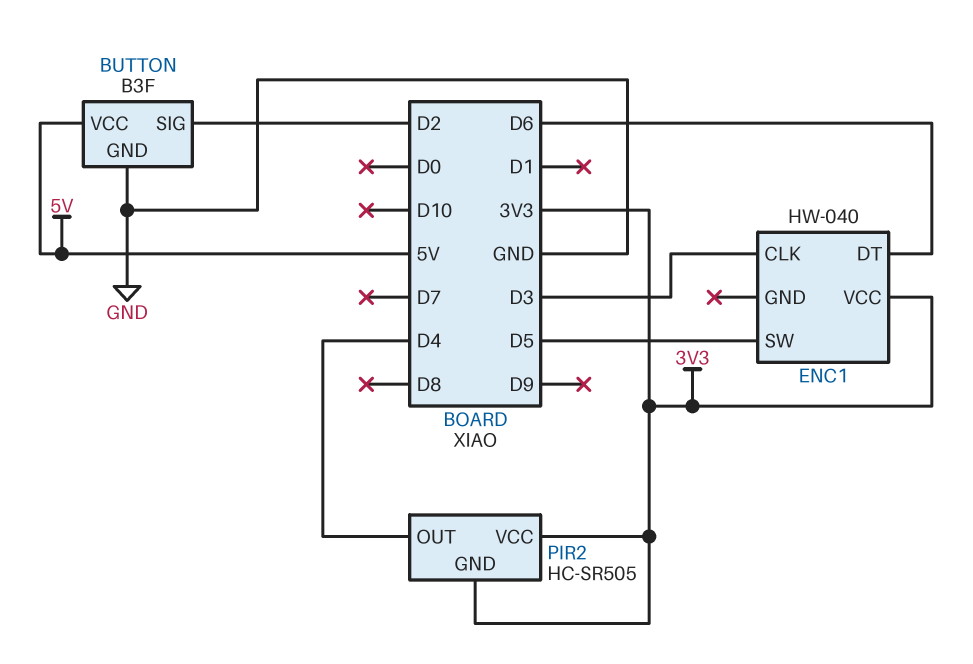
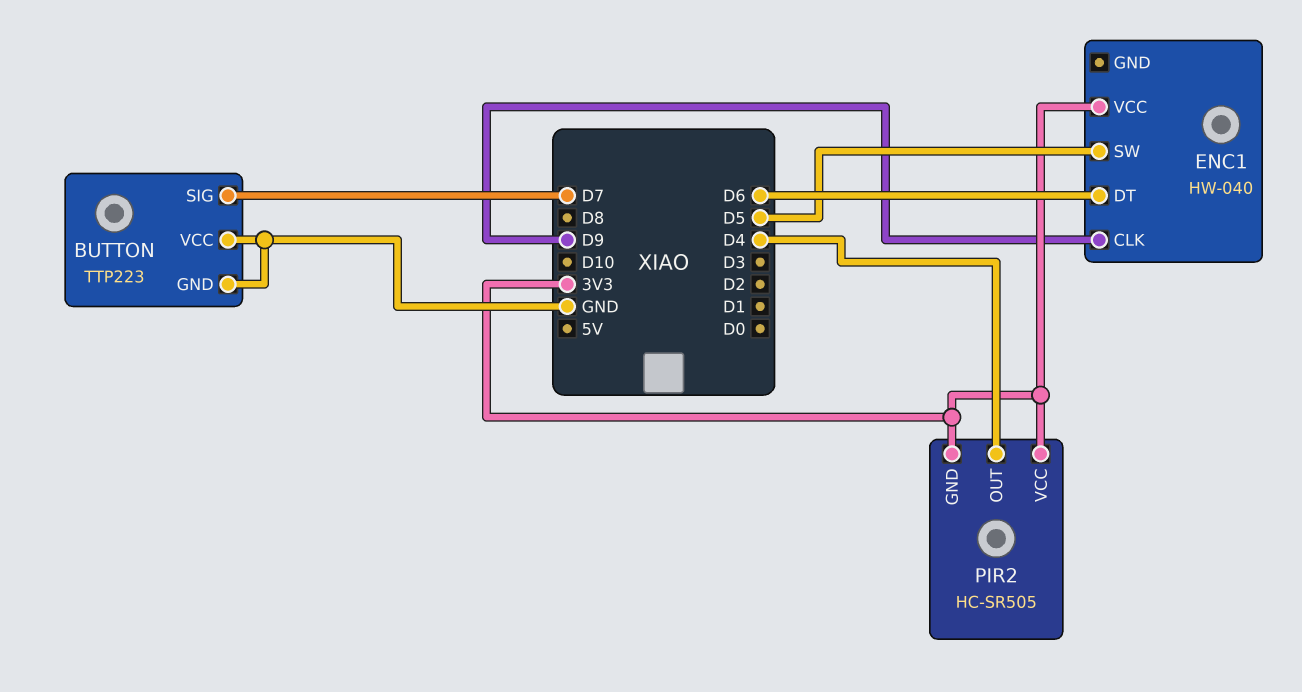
BUTTON: B3F -> TTP223
BUTTON pin SIG: D2 -> D7
BUTTON pin VCC: 5V -> GND
ENC1 pin CLK: D3 -> D9

